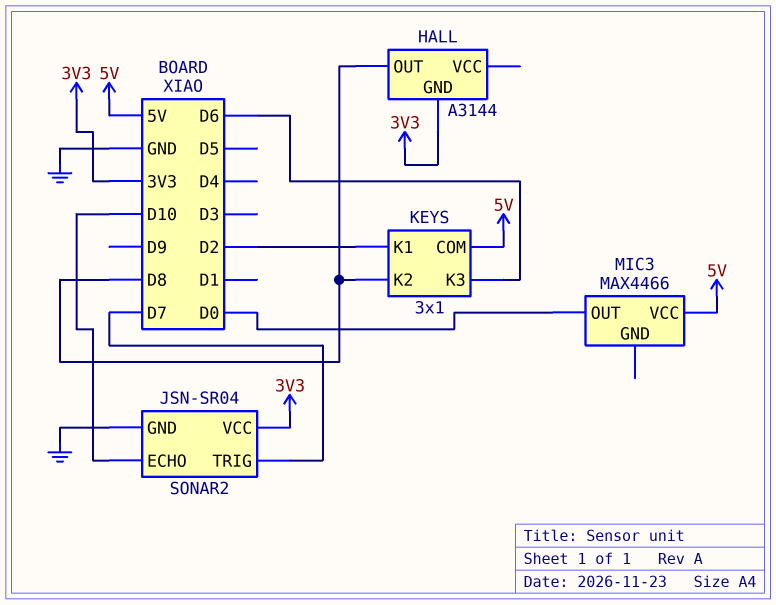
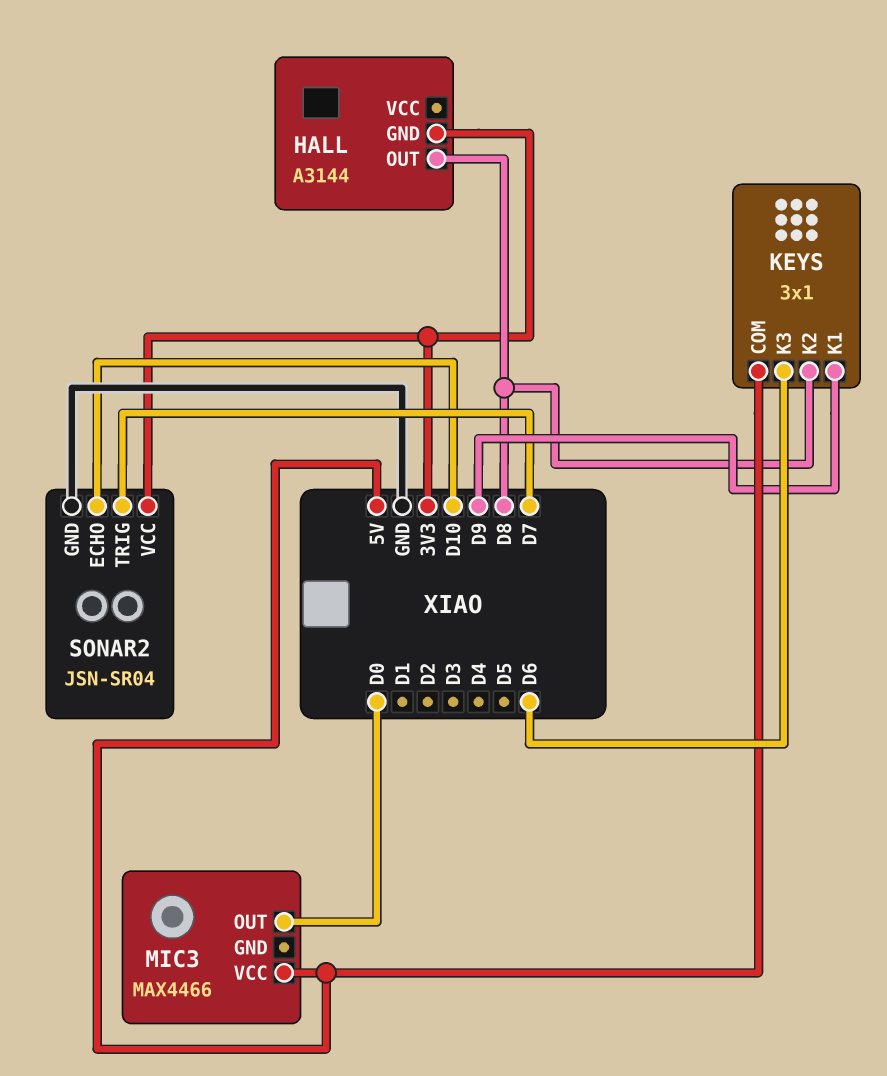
KEYS pin K1: D2 -> D9

